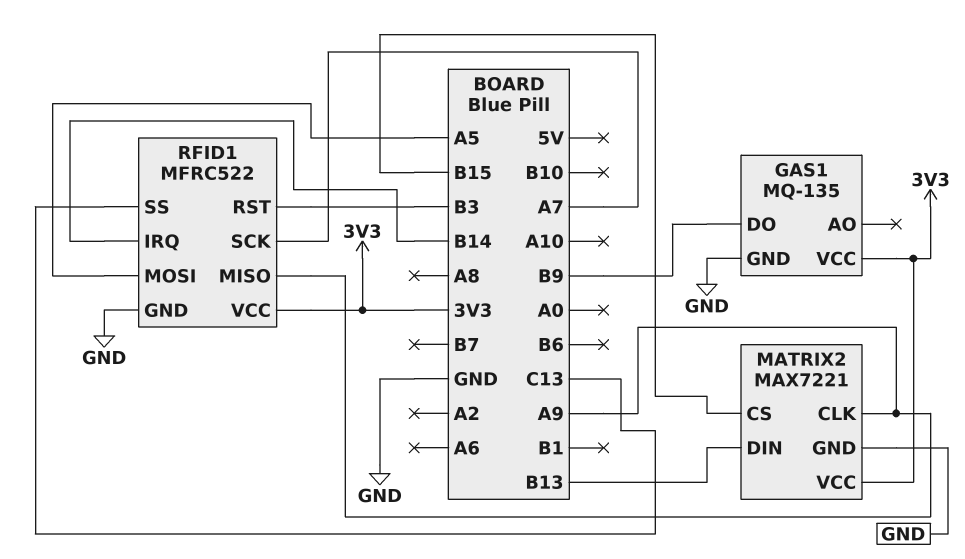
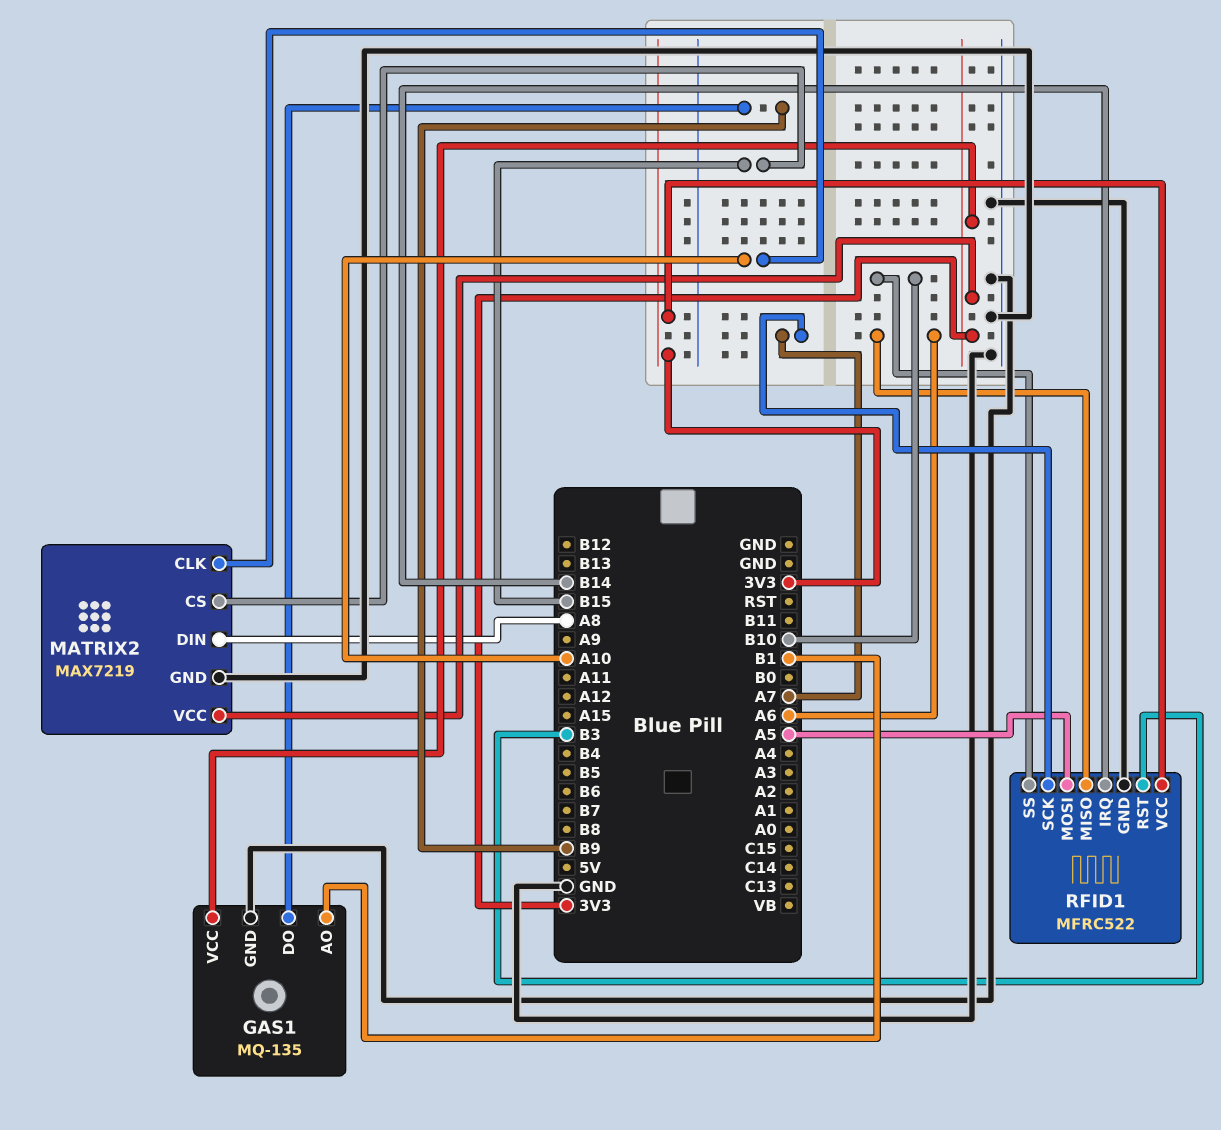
GAS1 pin AO: none -> B1
MATRIX2: MAX7221 -> MAX7219
MATRIX2 pin CLK: A9 -> A10
MATRIX2 pin DIN: B13 -> A8
RFID1 pin MISO: A9 -> A6
RFID1 pin SS: C13 -> B10

